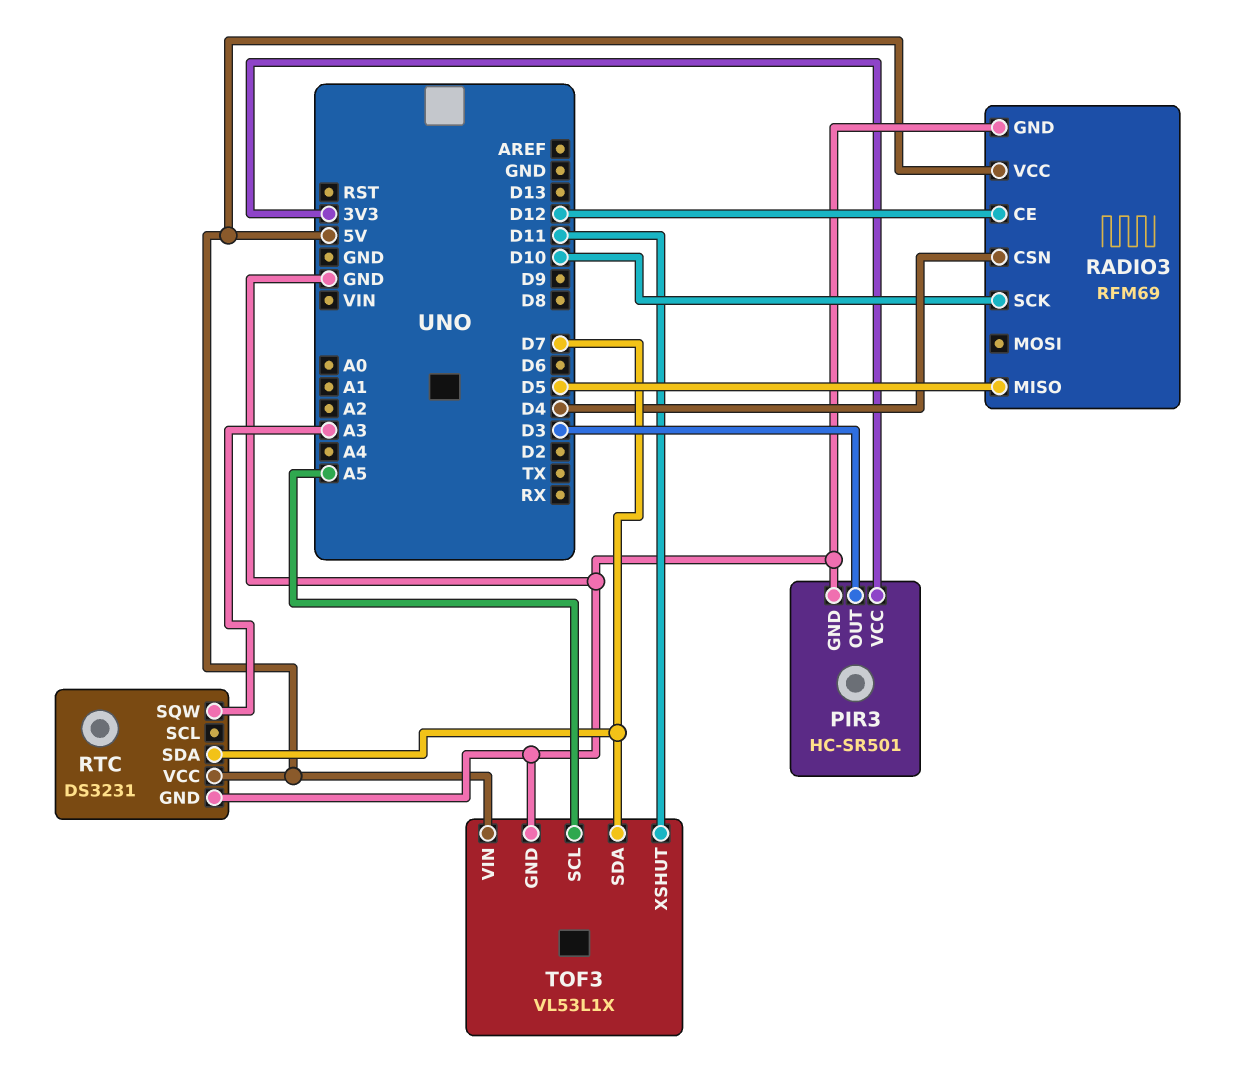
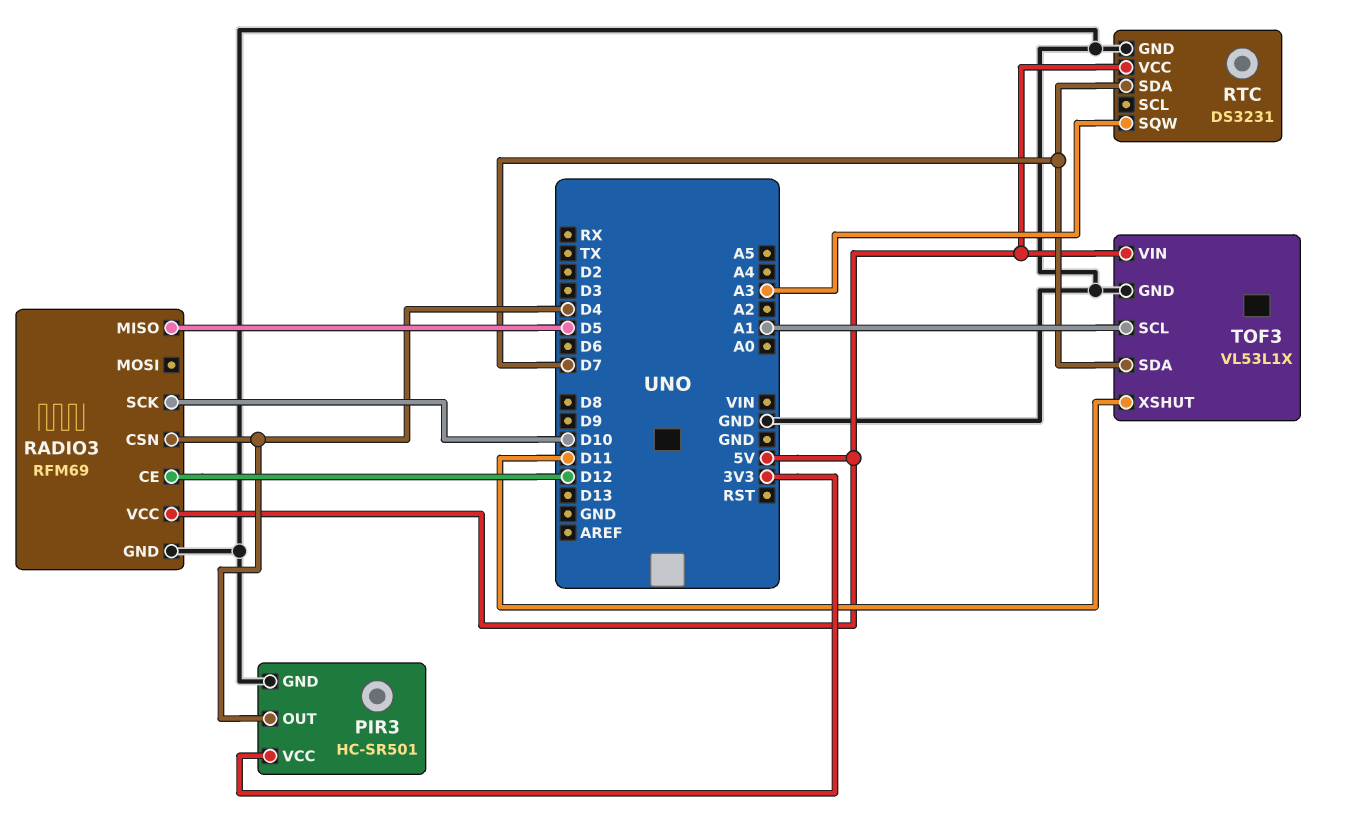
PIR3 pin OUT: D3 -> D4
TOF3 pin SCL: A5 -> A1

